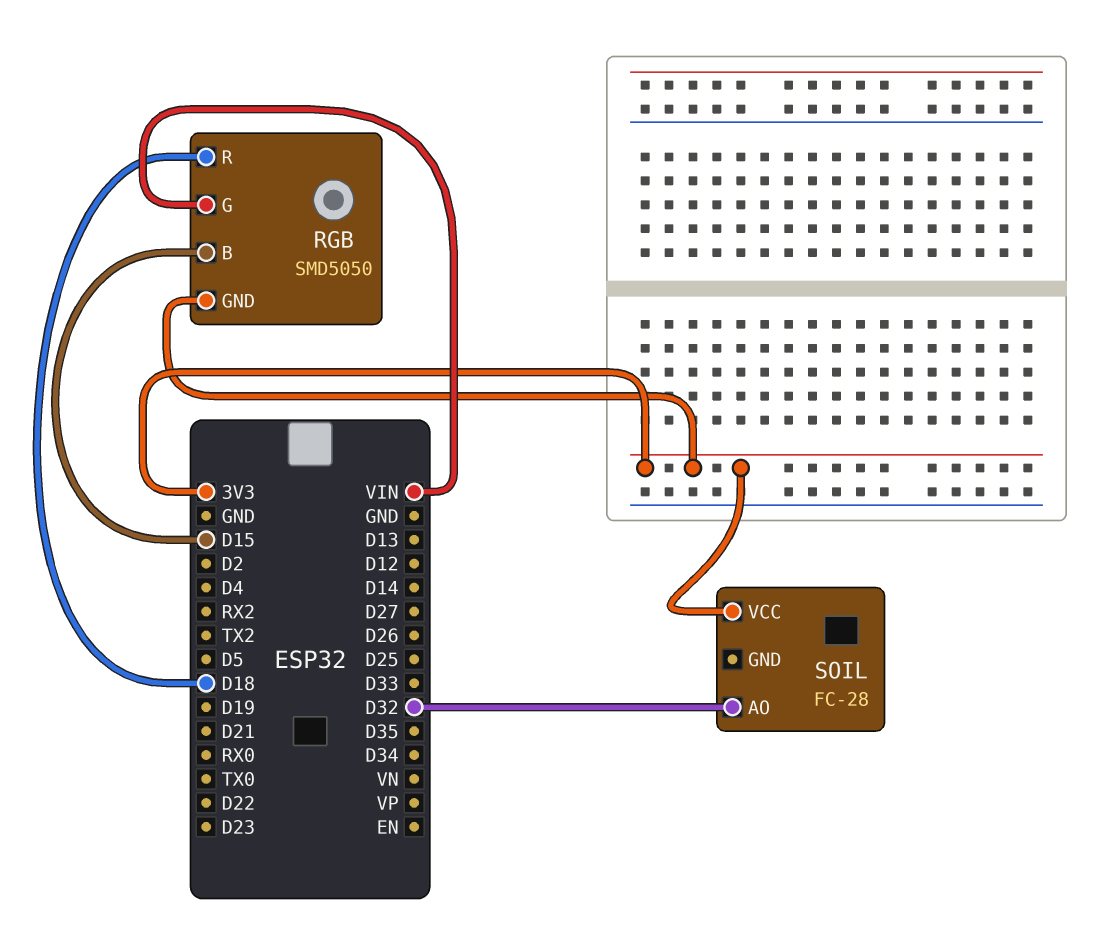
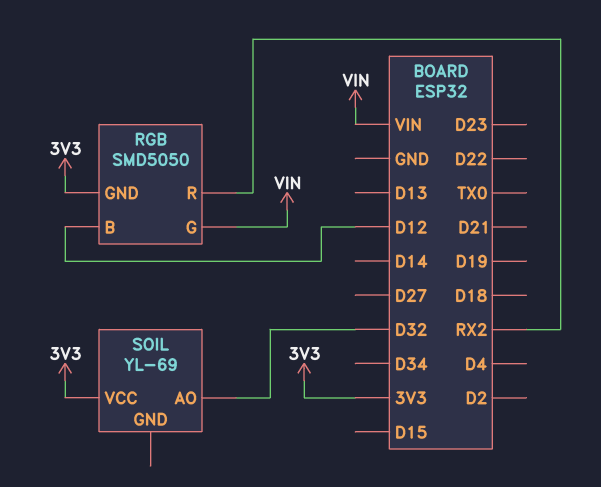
RGB pin B: D15 -> D12
RGB pin R: D18 -> RX2
SOIL: FC-28 -> YL-69

